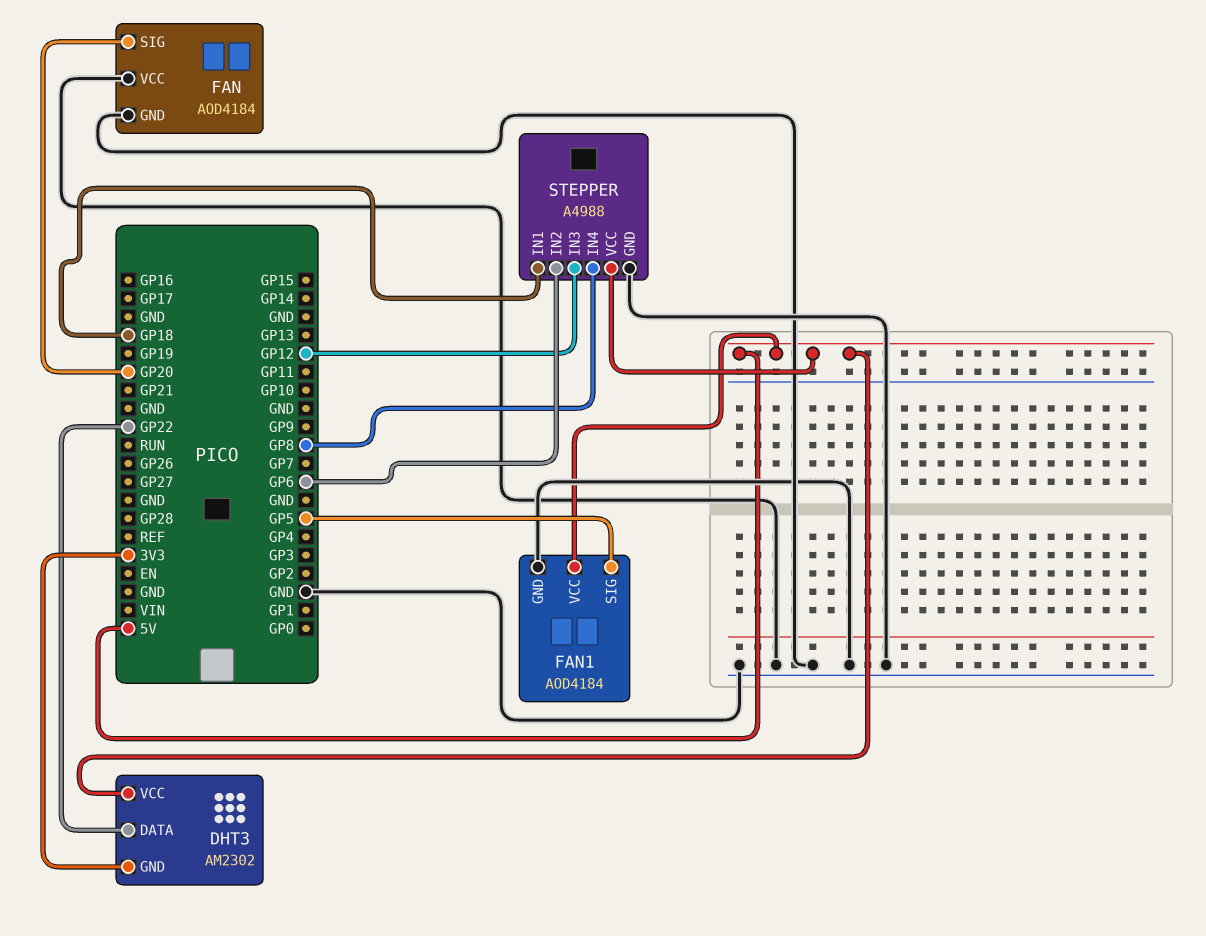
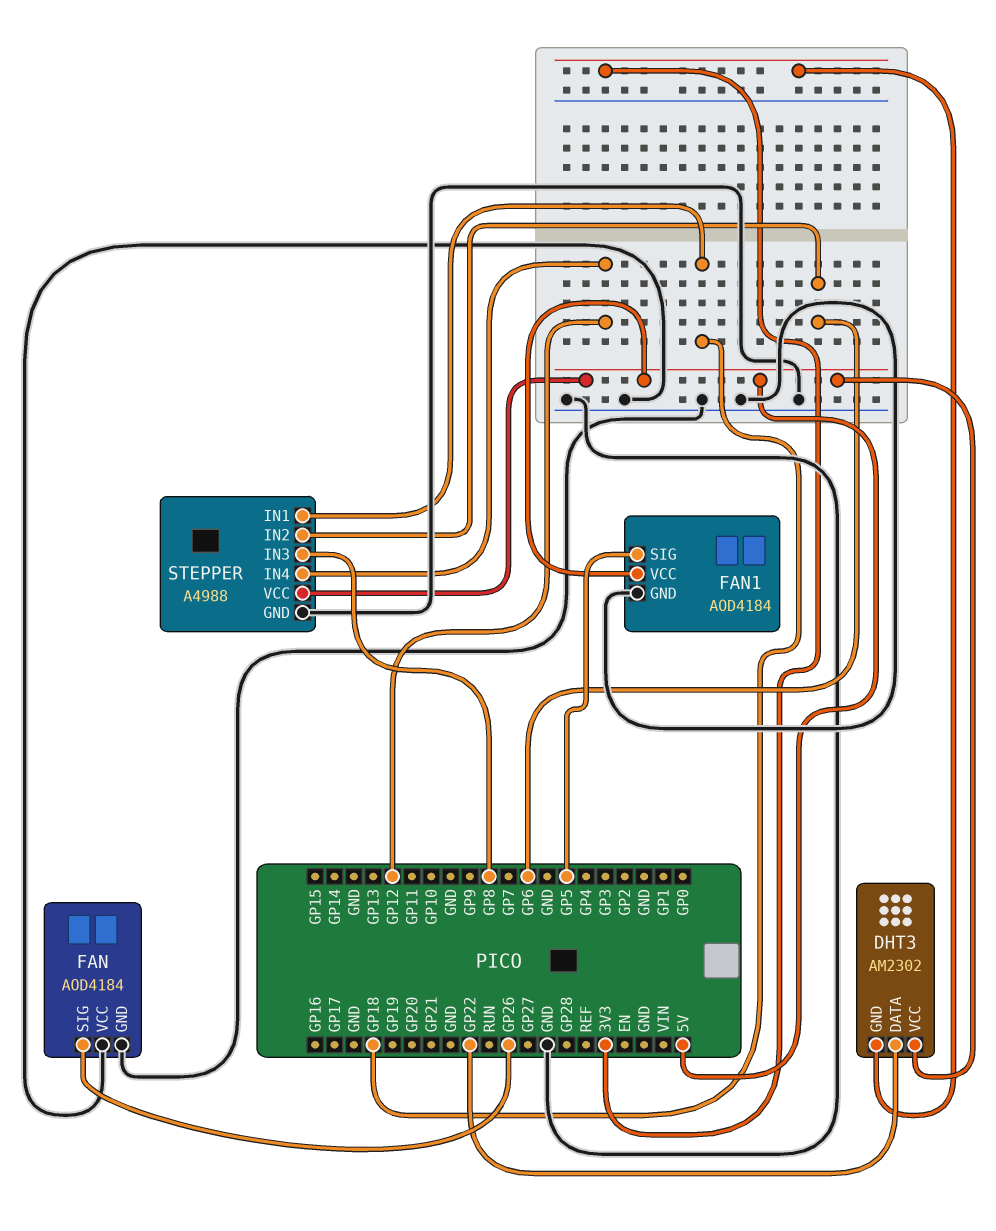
FAN pin SIG: GP20 -> GP26
STEPPER pin IN3: GP12 -> GP8
STEPPER pin IN4: GP8 -> GP12

